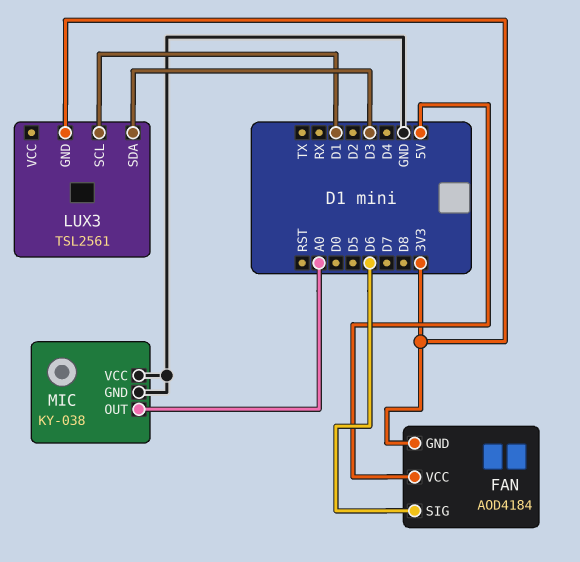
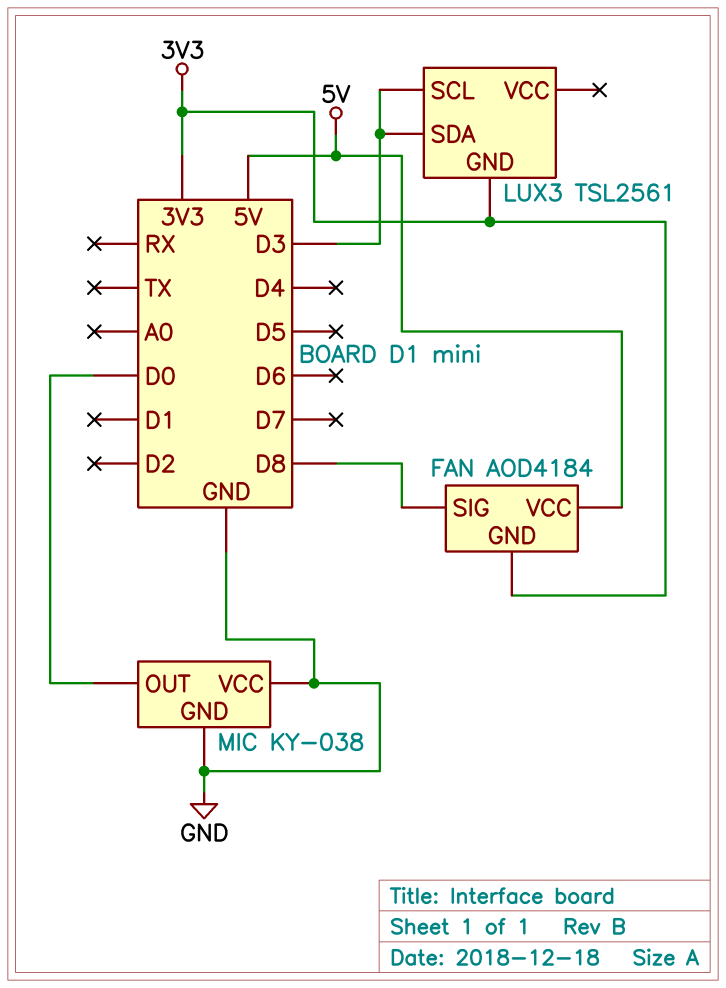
FAN pin SIG: D6 -> D8
LUX3 pin SCL: D1 -> D3
MIC pin OUT: A0 -> D0

